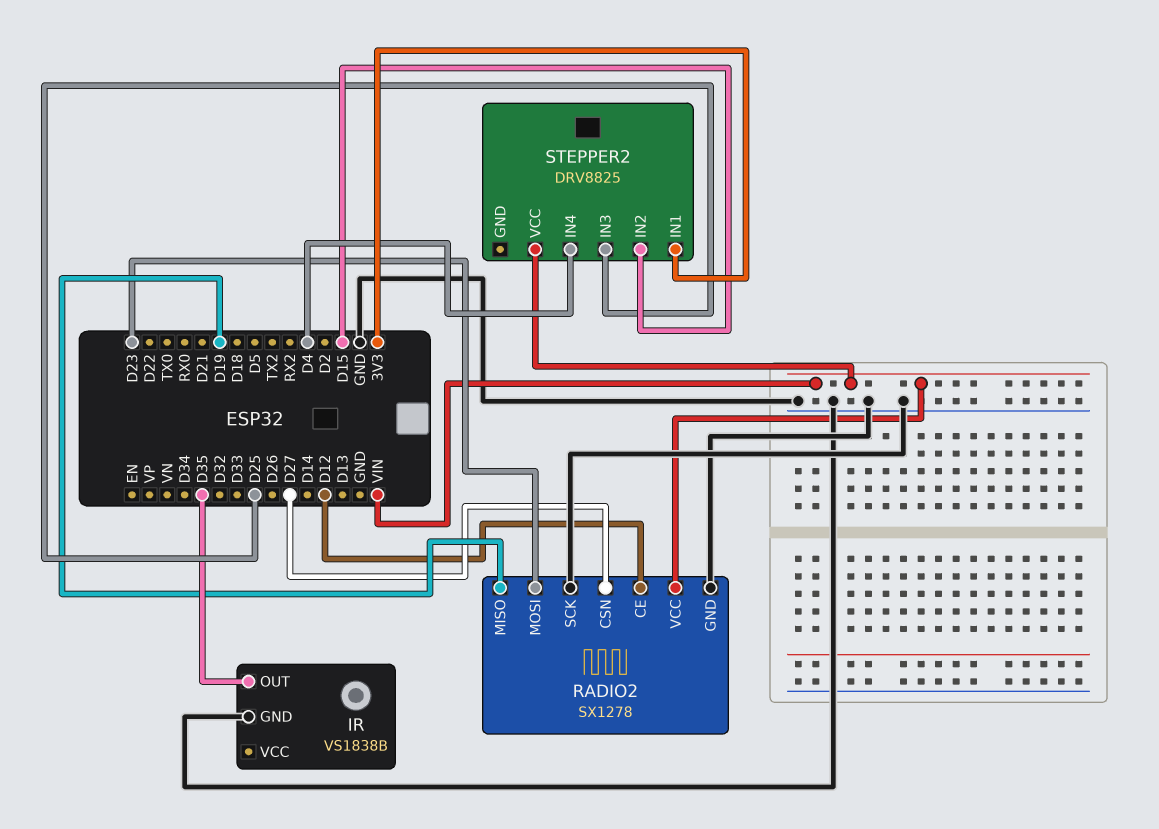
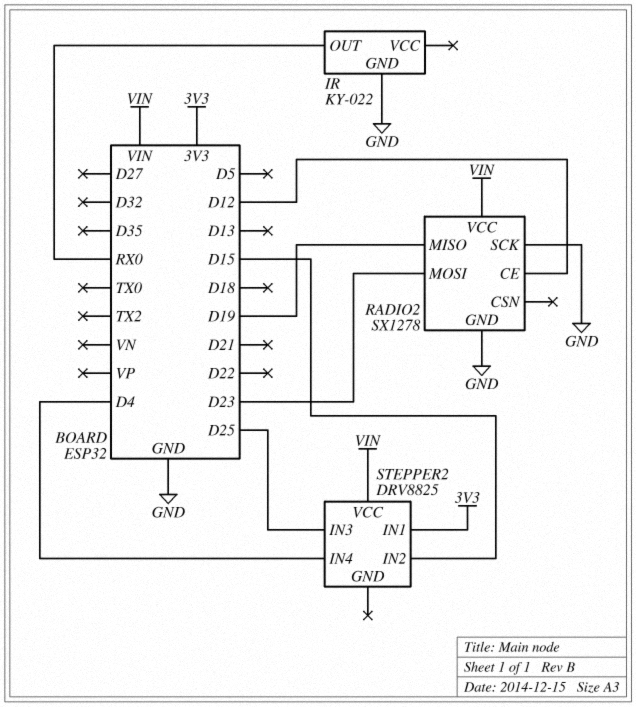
IR: VS1838B -> KY-022
IR pin OUT: D35 -> RX0
RADIO2 pin CSN: D27 -> none

